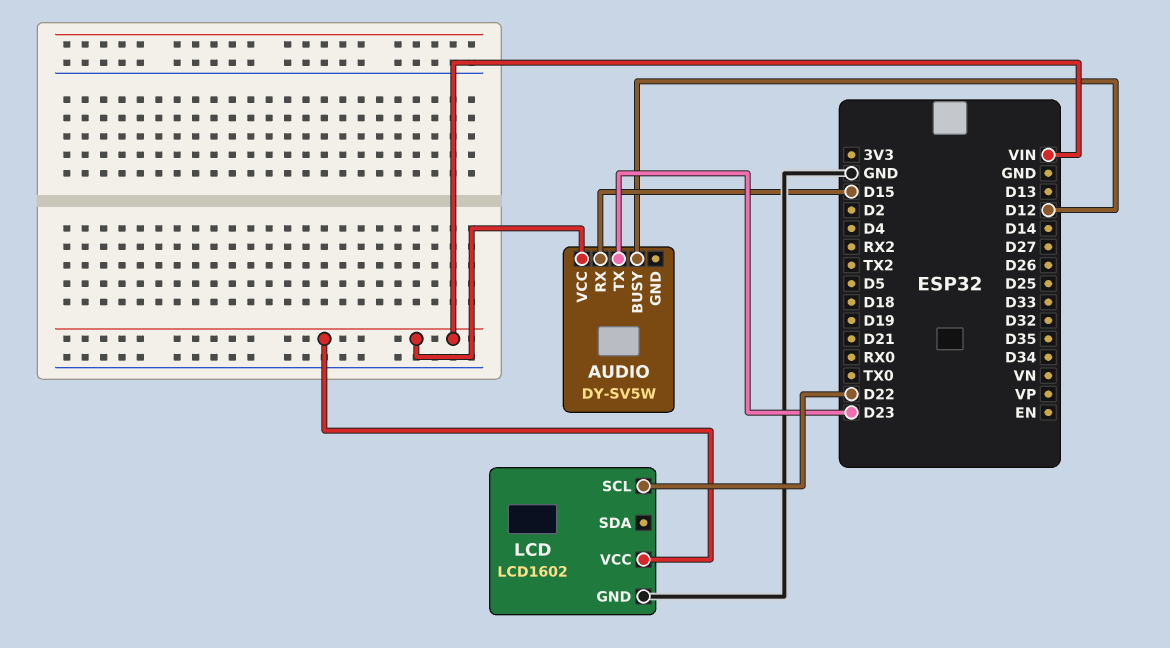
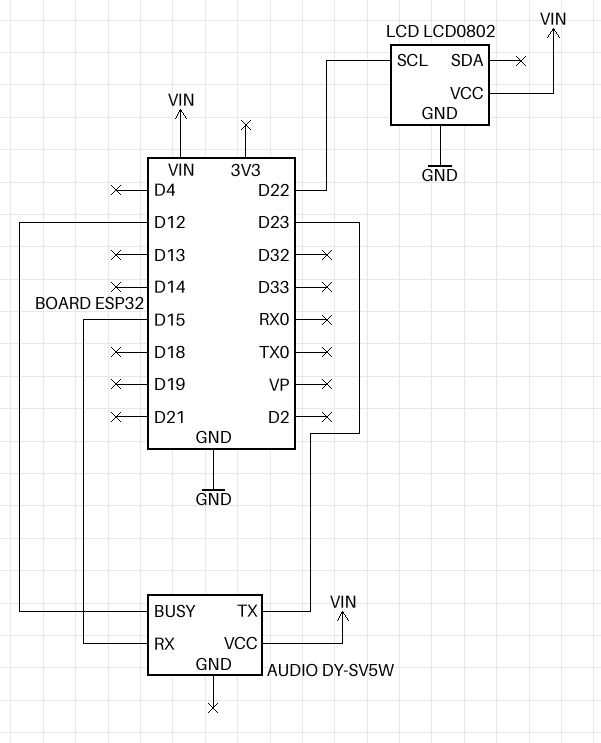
LCD: LCD1602 -> LCD0802

